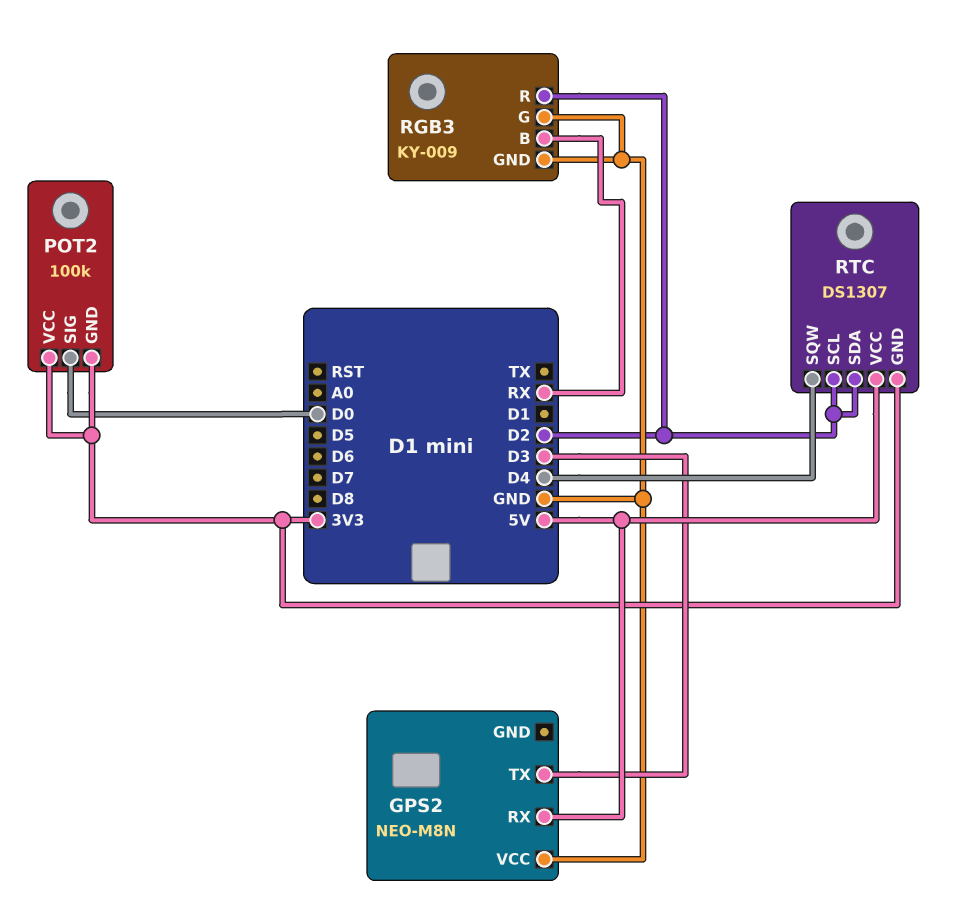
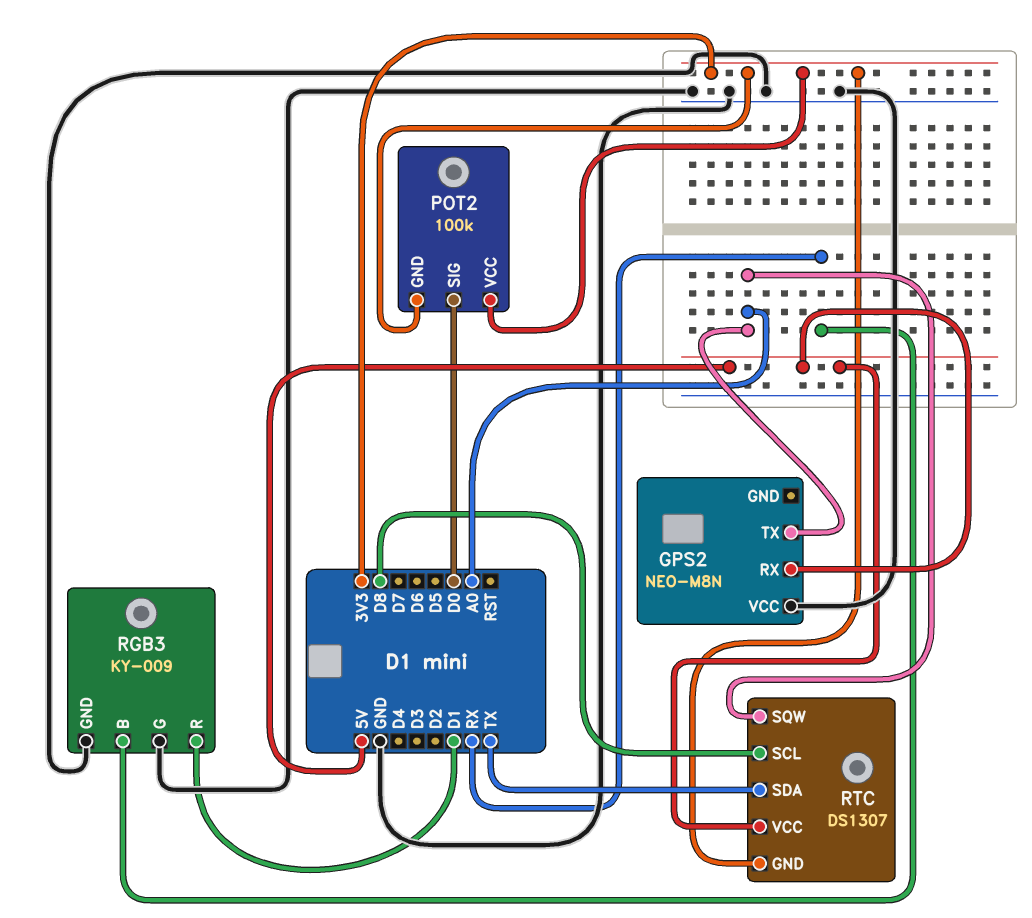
GPS2 pin TX: D3 -> A0
RGB3 pin R: D2 -> D1
RTC pin SCL: D2 -> D8
RTC pin SDA: D2 -> TX
RTC pin SQW: D4 -> A0

